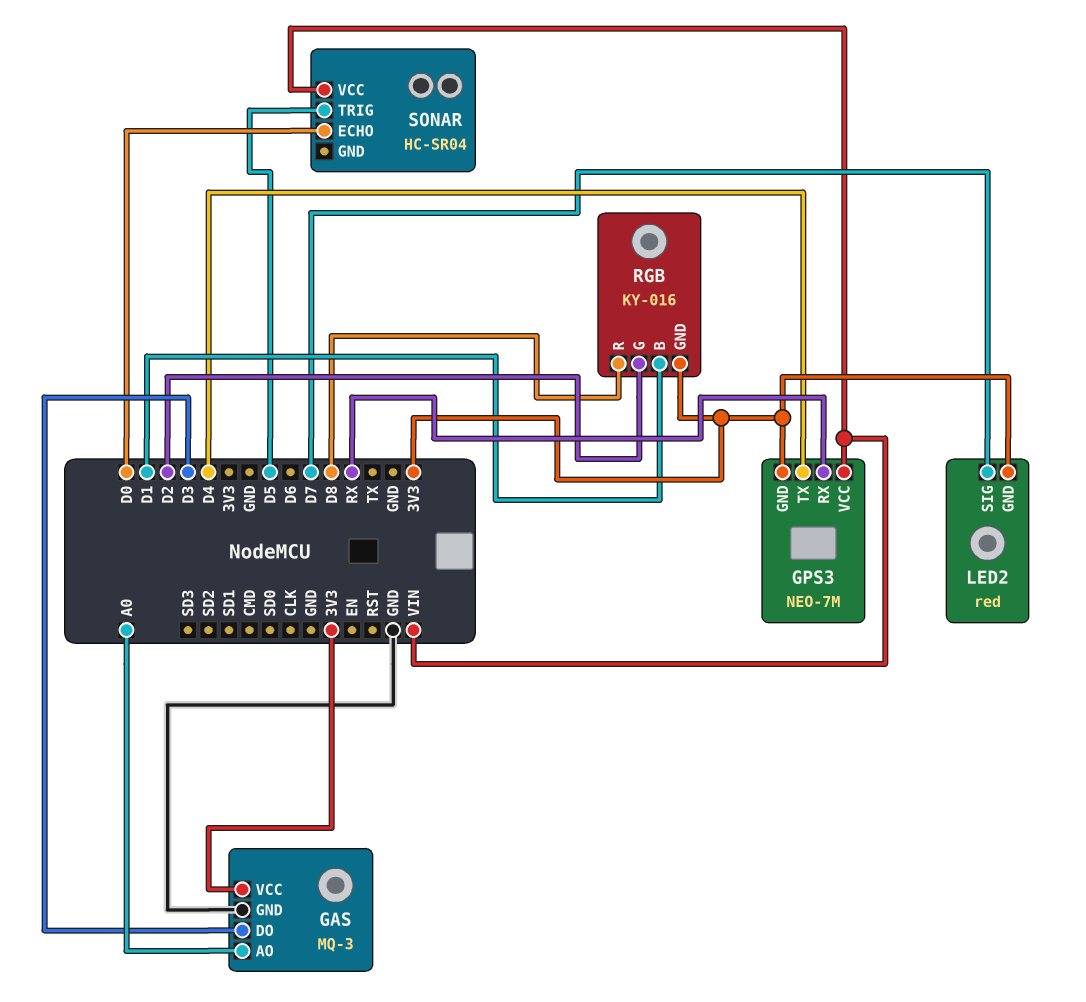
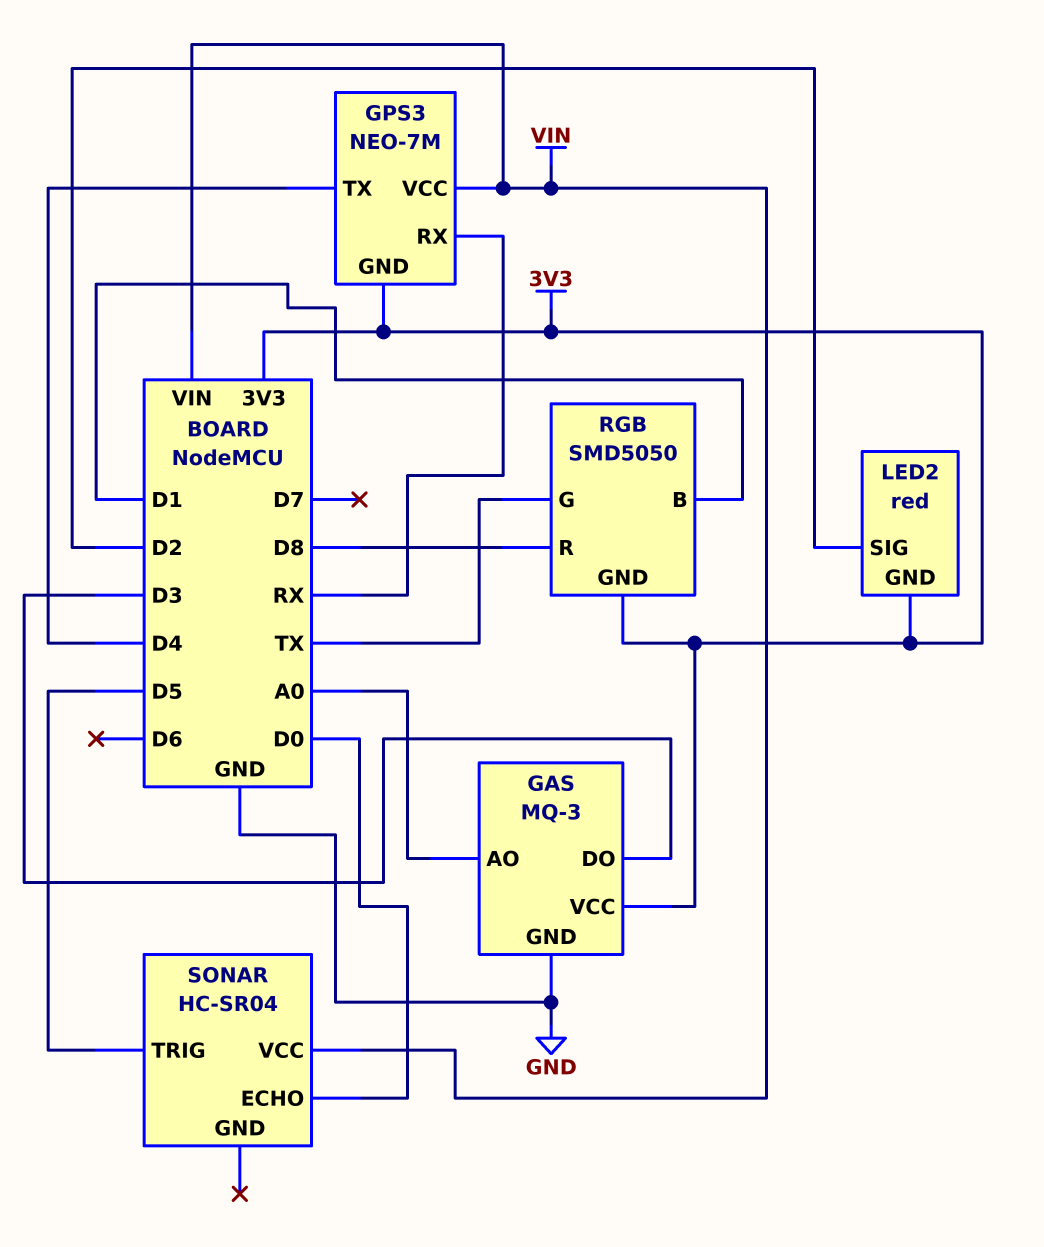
LED2 pin SIG: D7 -> D2
RGB: KY-016 -> SMD5050
RGB pin G: D2 -> TX

